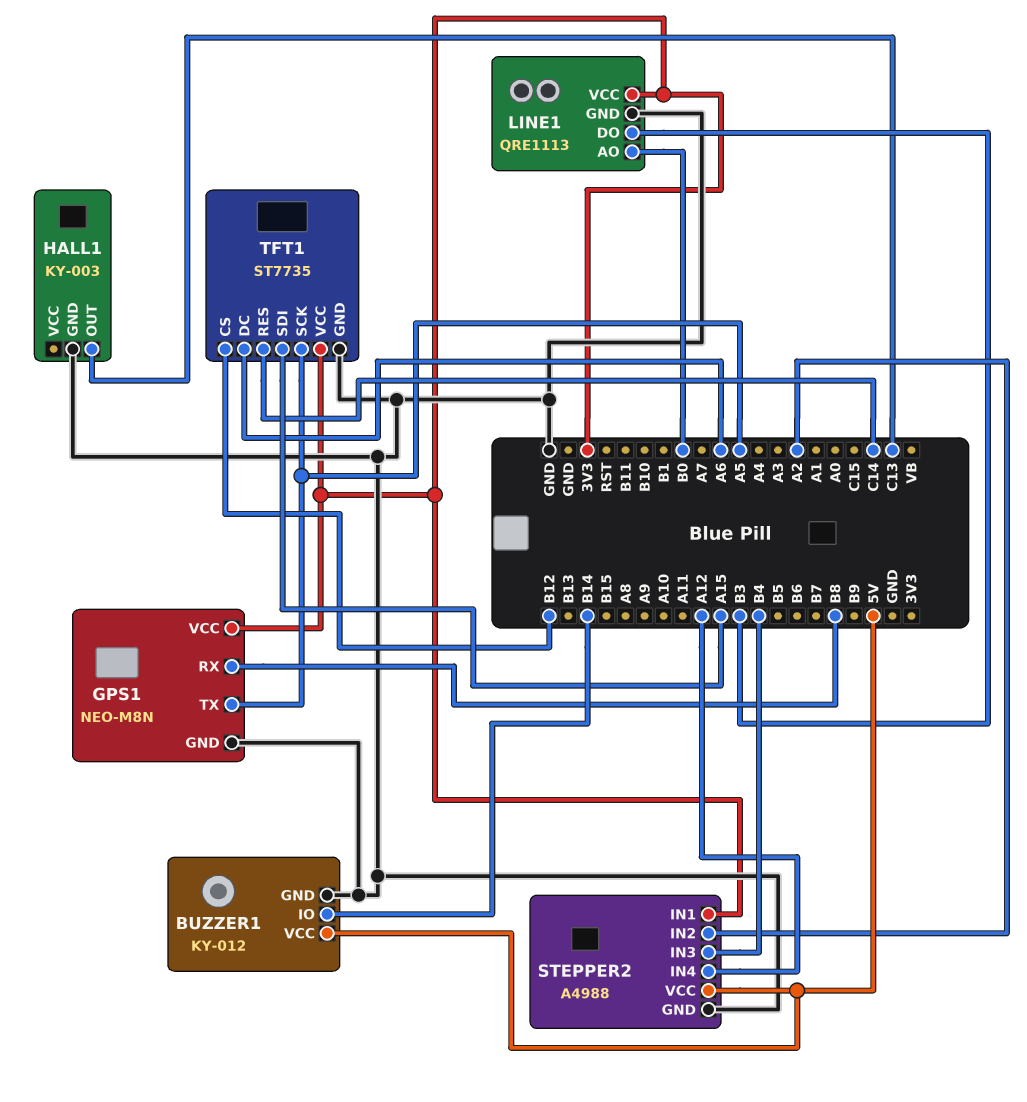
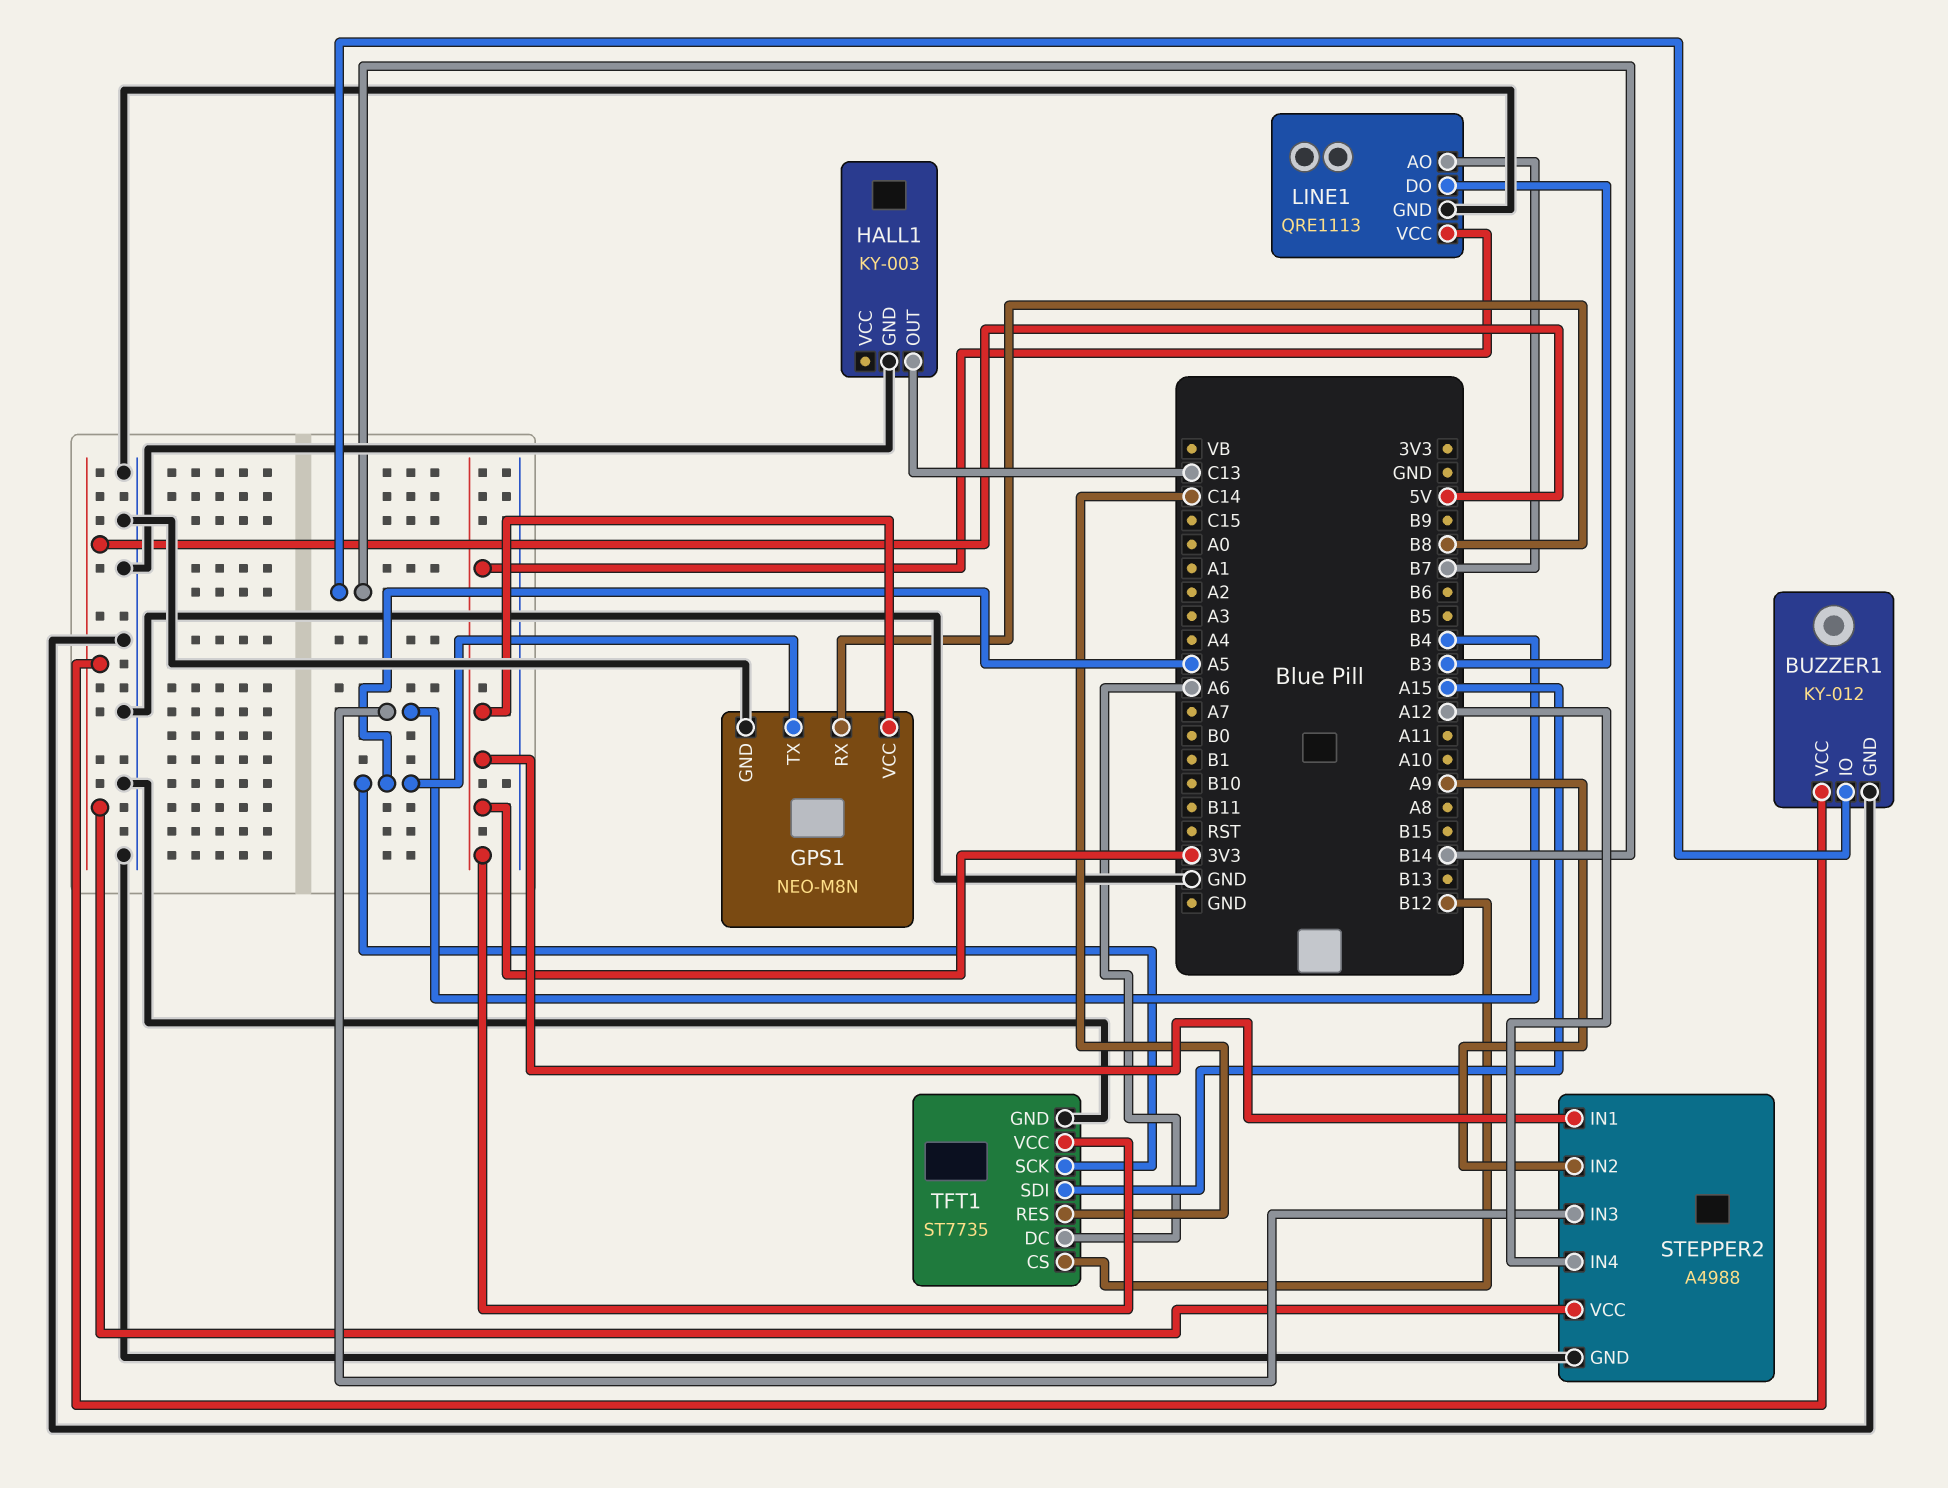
LINE1 pin AO: B0 -> B7
STEPPER2 pin IN2: A2 -> A9

